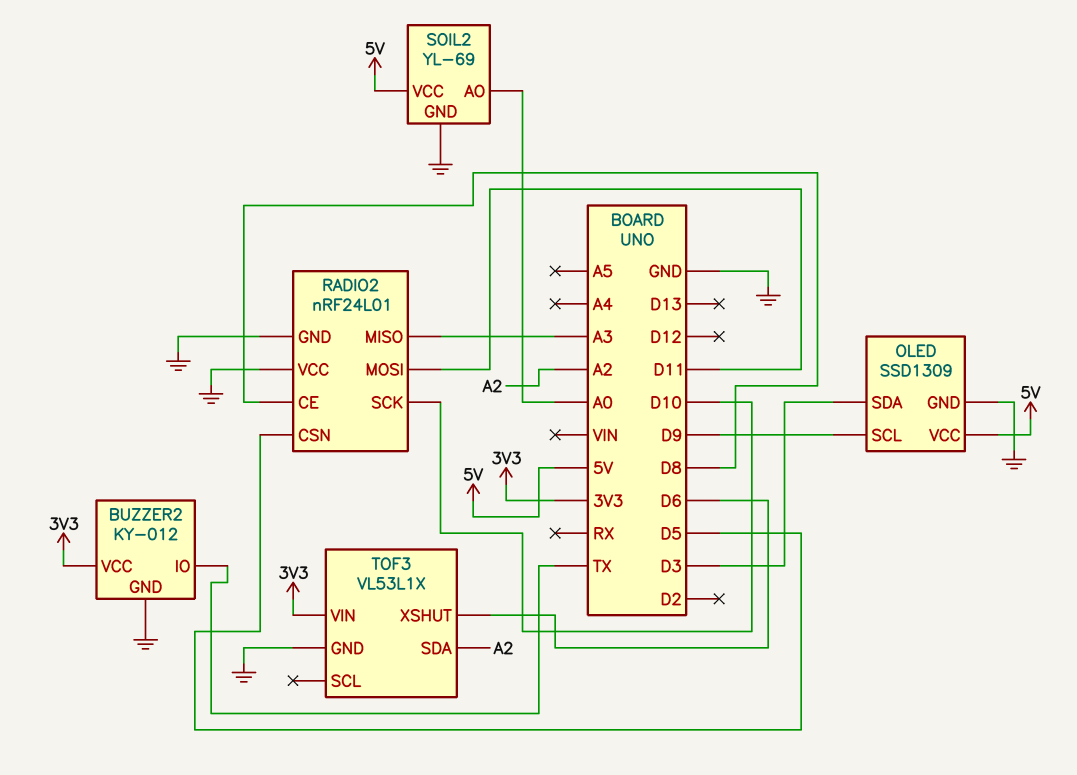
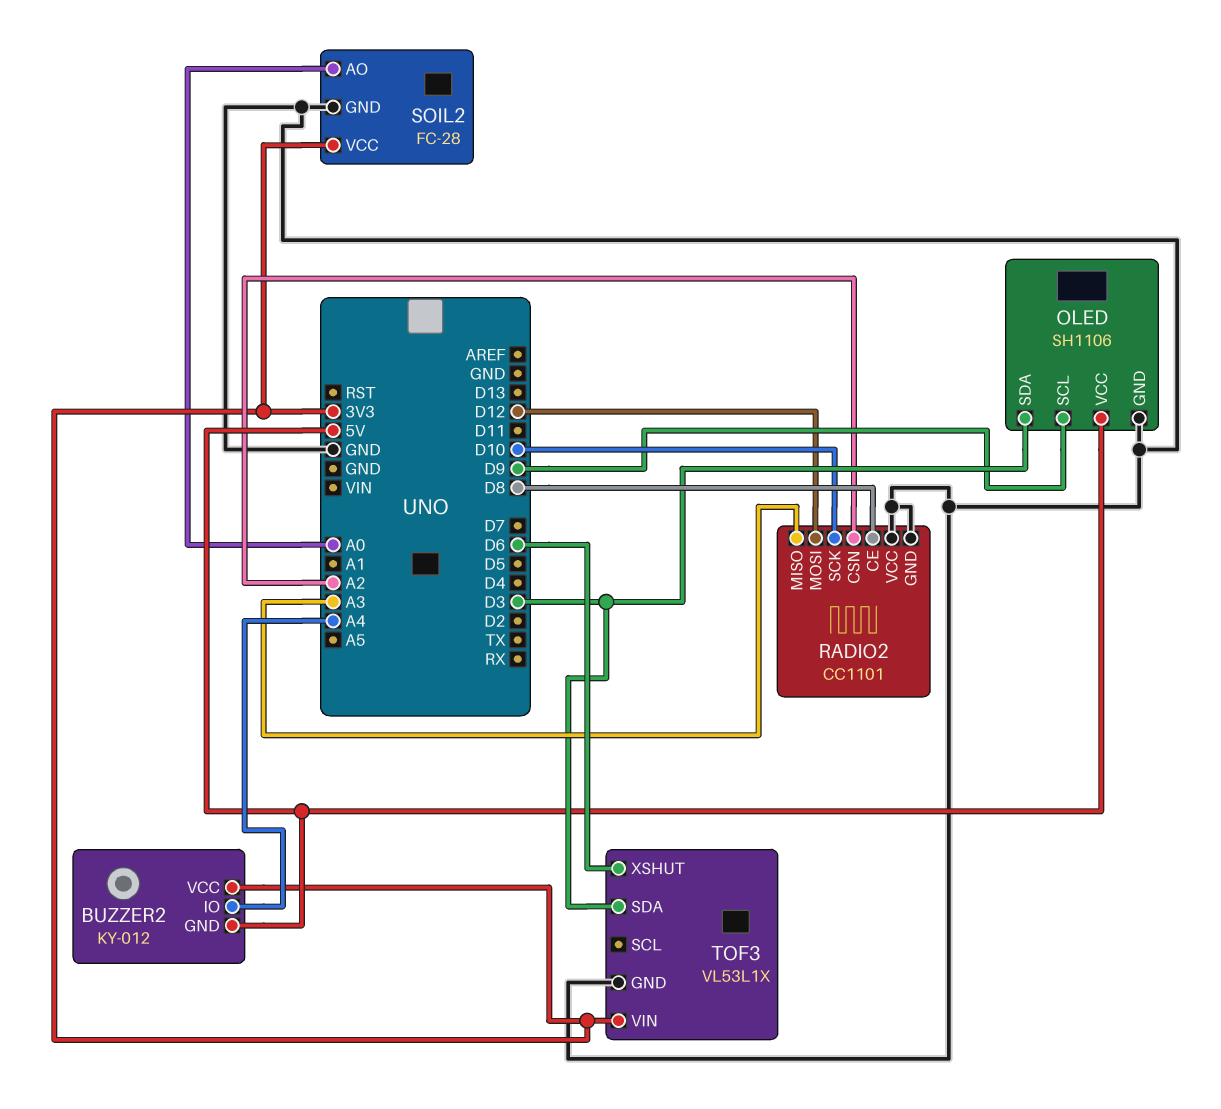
BUZZER2 pin GND: GND -> 5V
BUZZER2 pin IO: TX -> A4
OLED: SSD1309 -> SH1106
RADIO2: nRF24L01 -> CC1101
RADIO2 pin CSN: D5 -> A2
RADIO2 pin MOSI: D11 -> D12
SOIL2: YL-69 -> FC-28
SOIL2 pin VCC: 5V -> 3V3
TOF3 pin SDA: A2 -> D3

